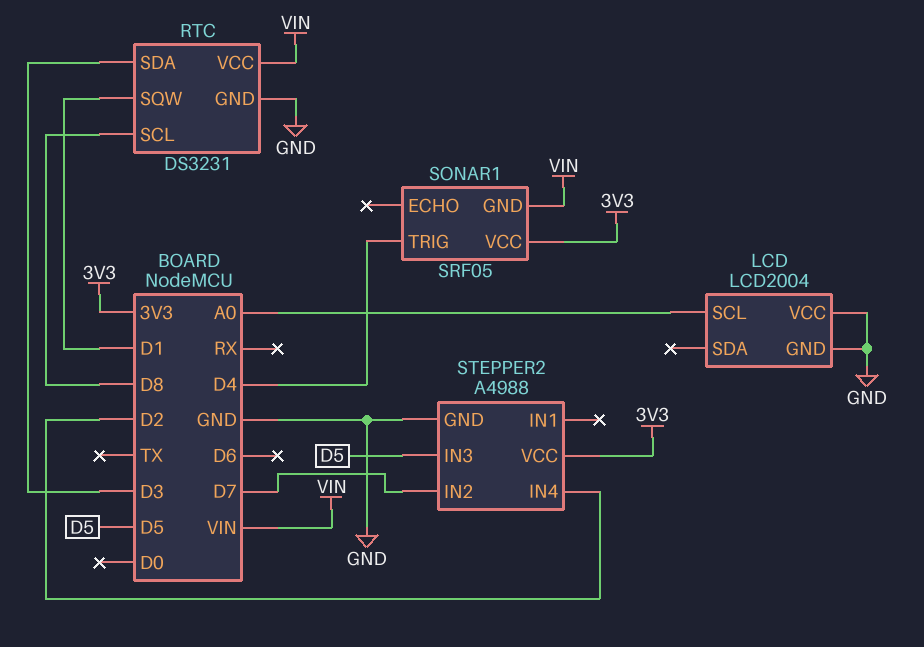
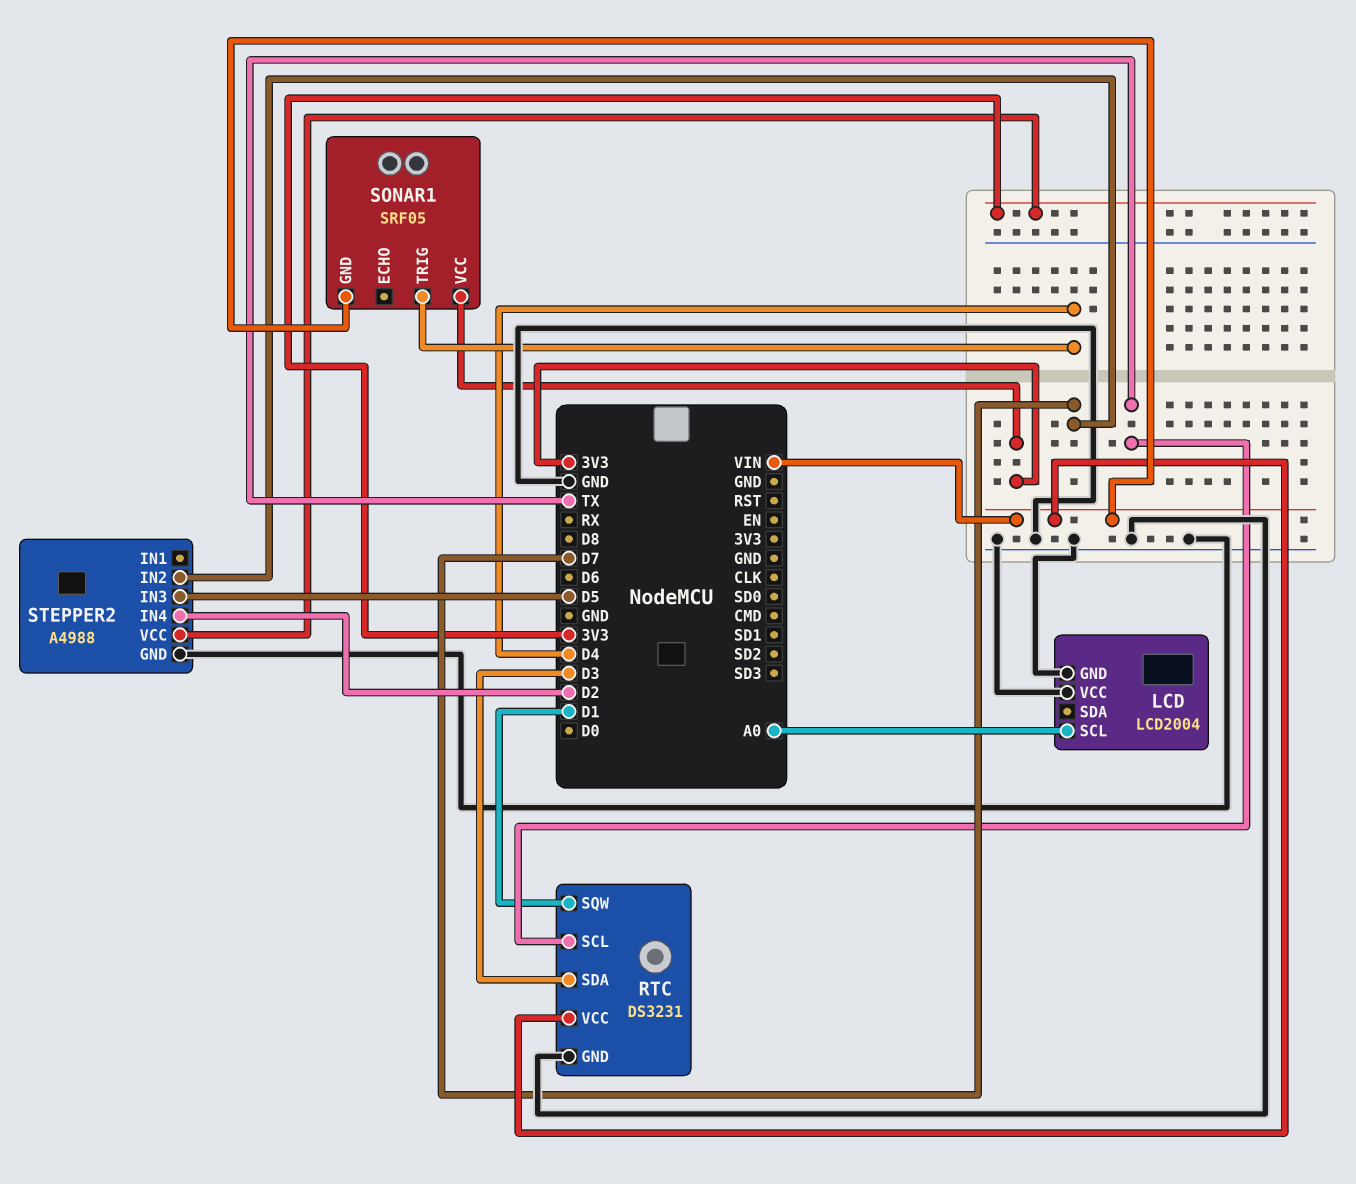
RTC pin SCL: D8 -> TX

